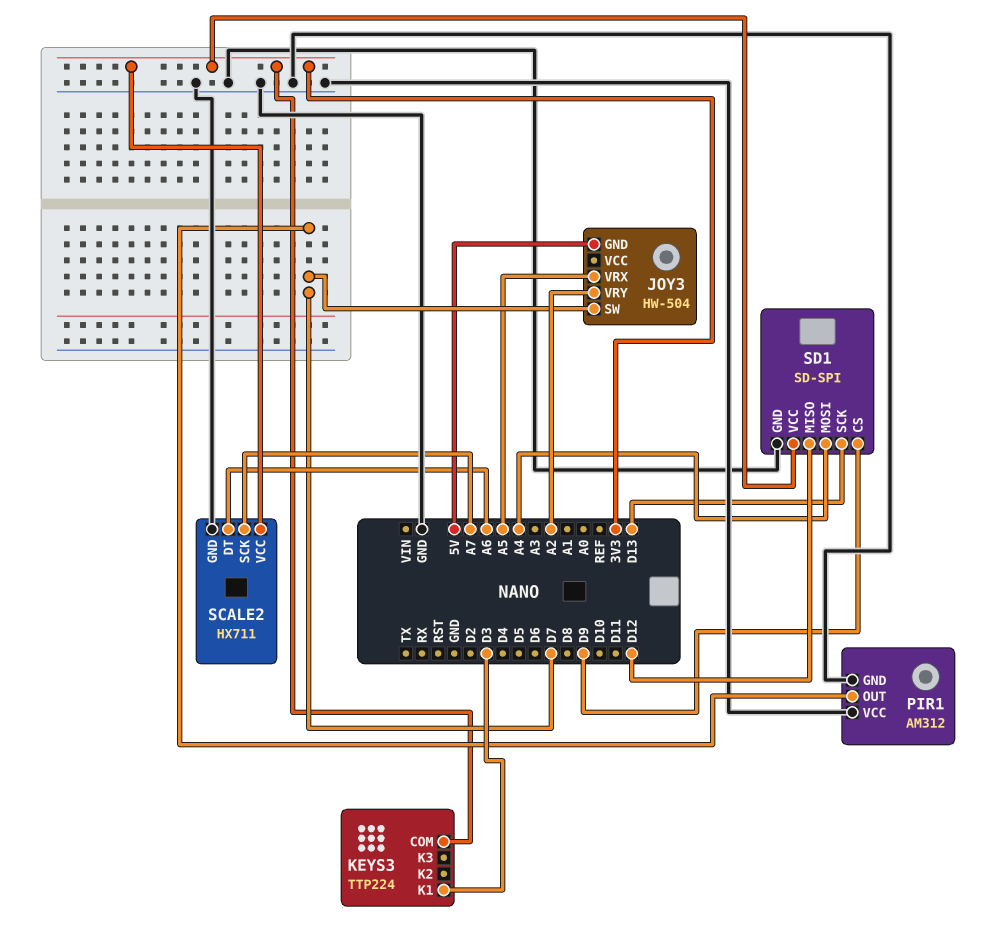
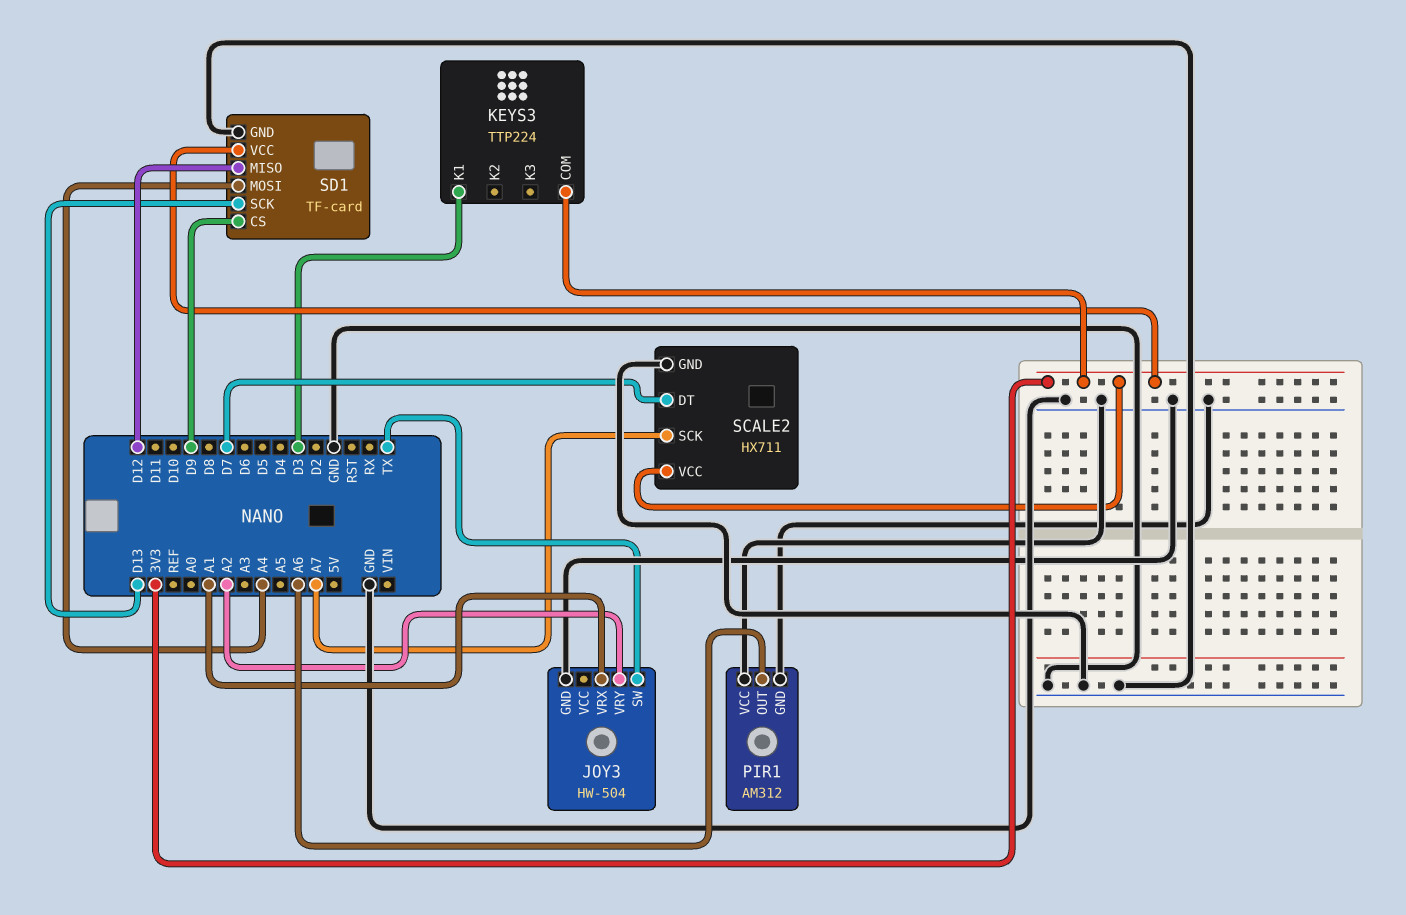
JOY3 pin GND: 5V -> GND
JOY3 pin SW: D7 -> TX
JOY3 pin VRX: A5 -> A1
PIR1 pin OUT: D7 -> A6
SCALE2 pin DT: A6 -> D7
SD1: SD-SPI -> TF-card

